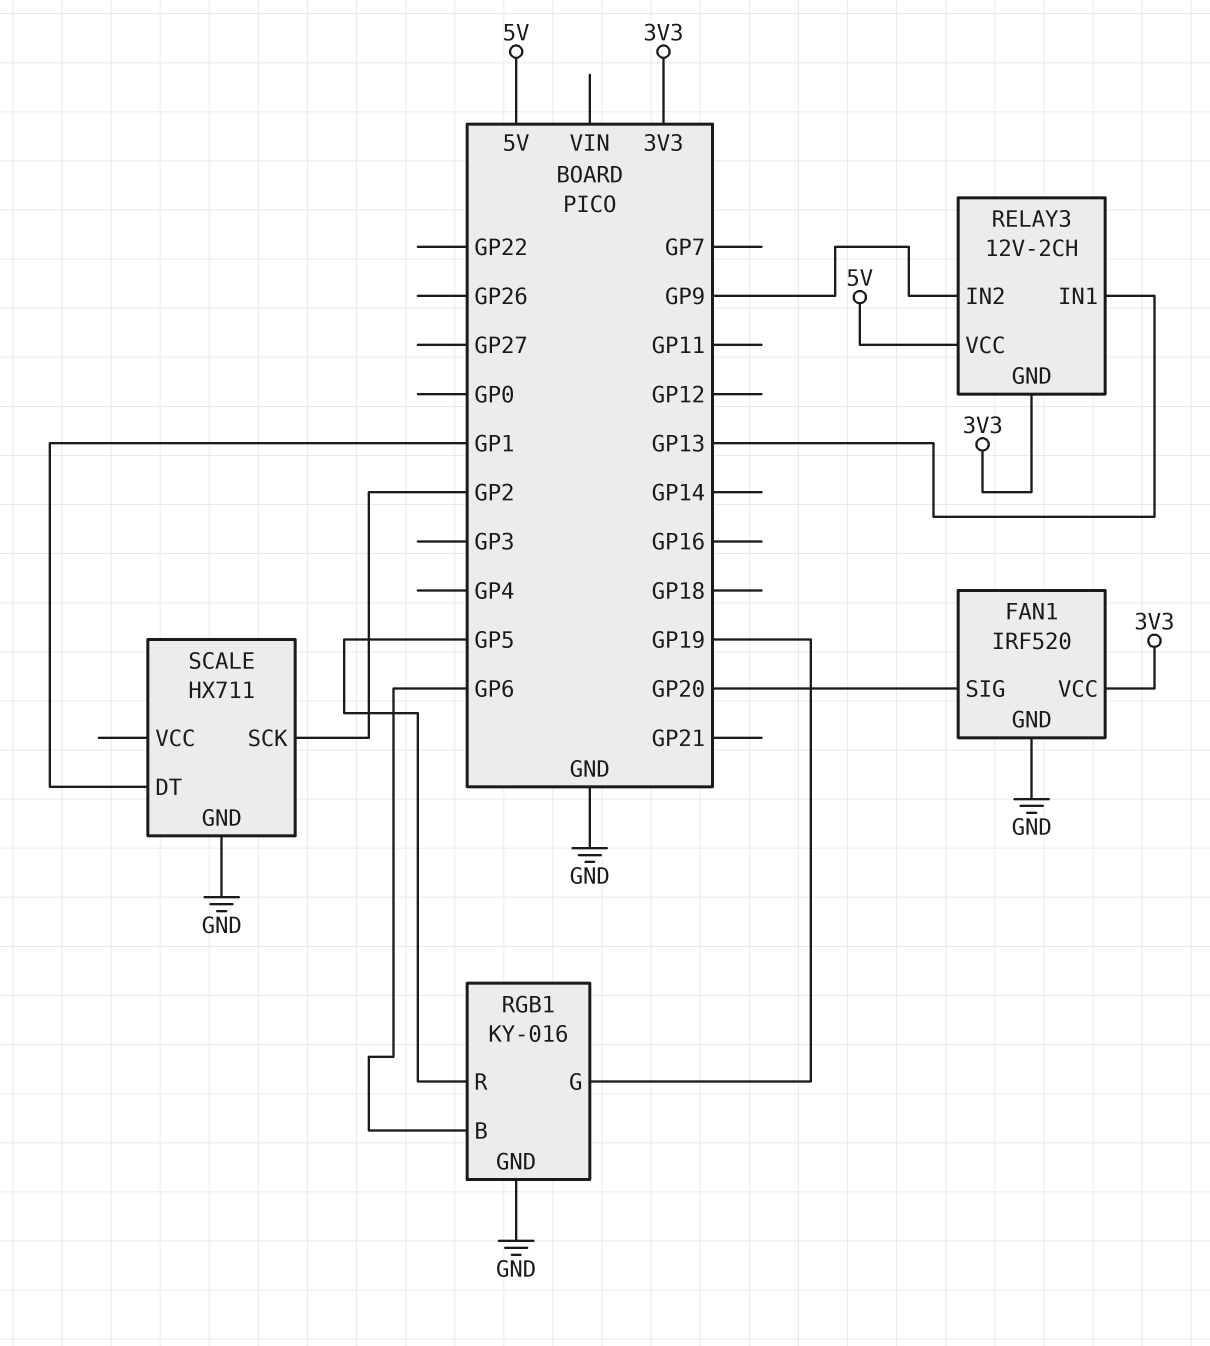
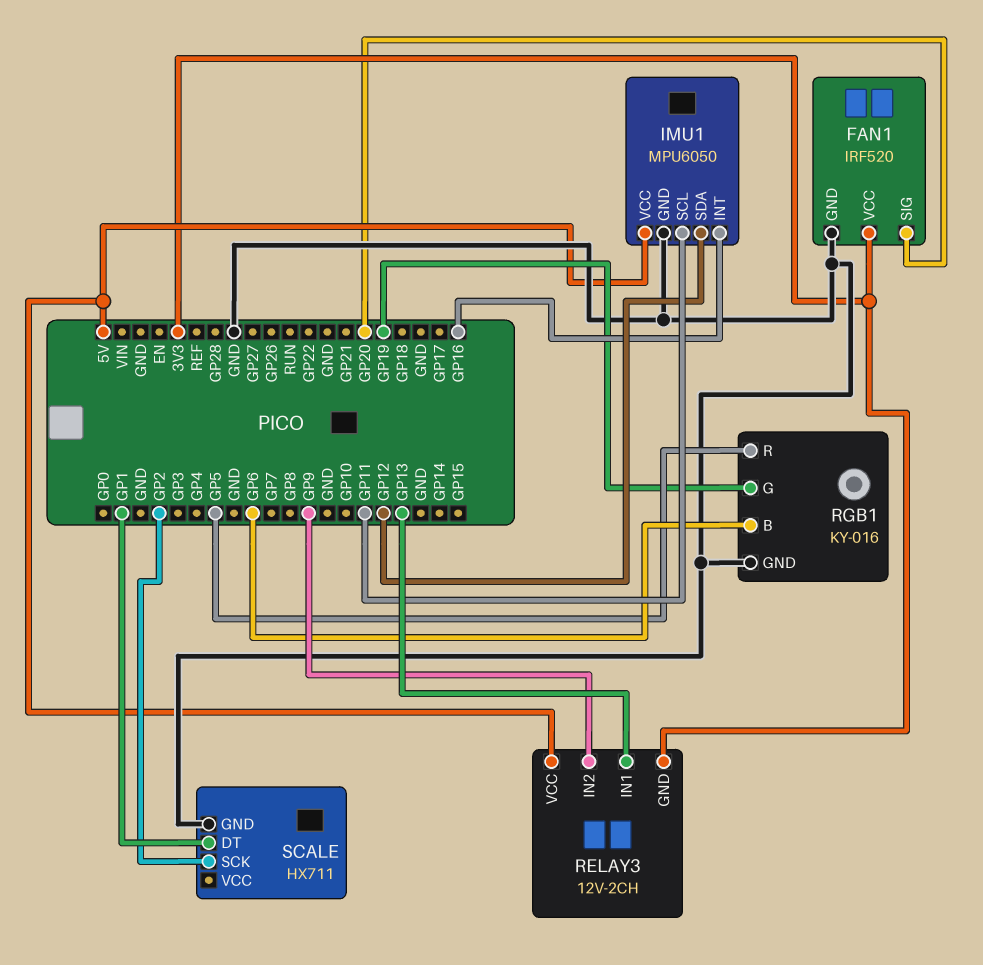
IMU1: none -> MPU6050
IMU1 pin GND: none -> GND
IMU1 pin INT: none -> GP16
IMU1 pin SCL: none -> GP11
IMU1 pin SDA: none -> GP12
IMU1 pin VCC: none -> 5V

